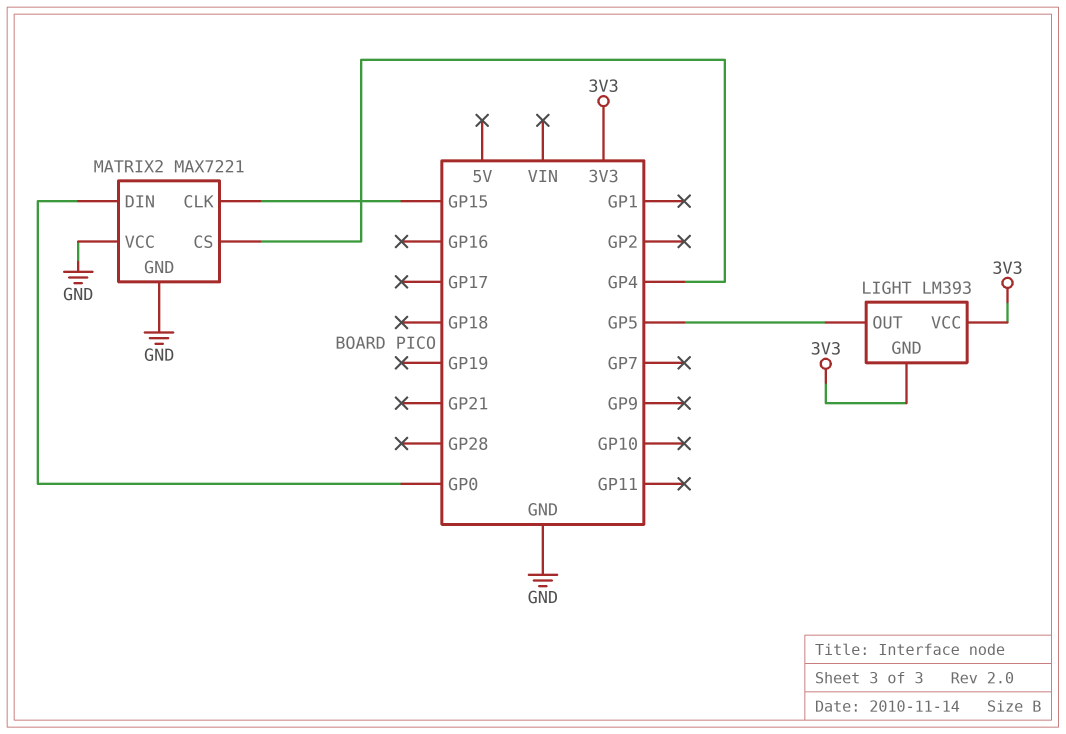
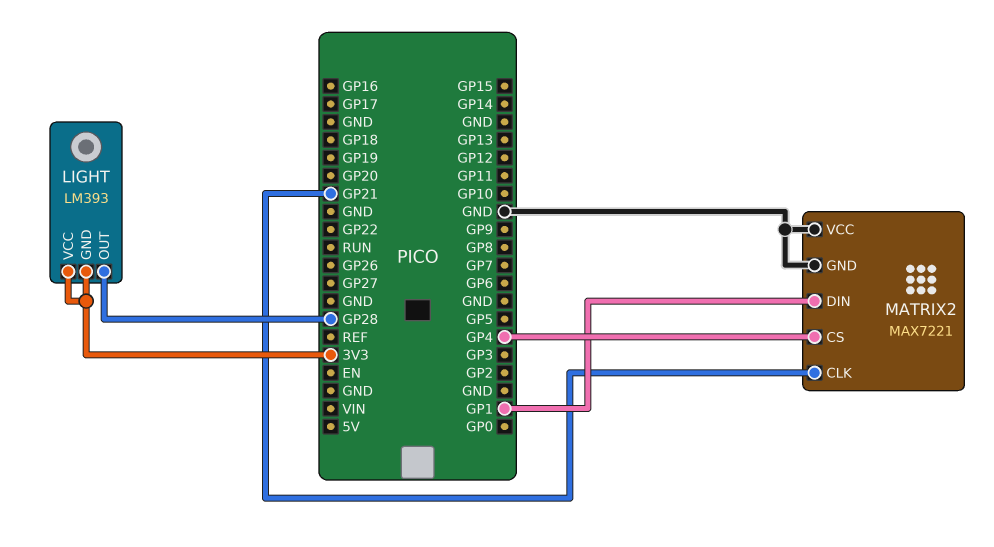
LIGHT pin OUT: GP5 -> GP28
MATRIX2 pin CLK: GP15 -> GP21
MATRIX2 pin DIN: GP0 -> GP1

